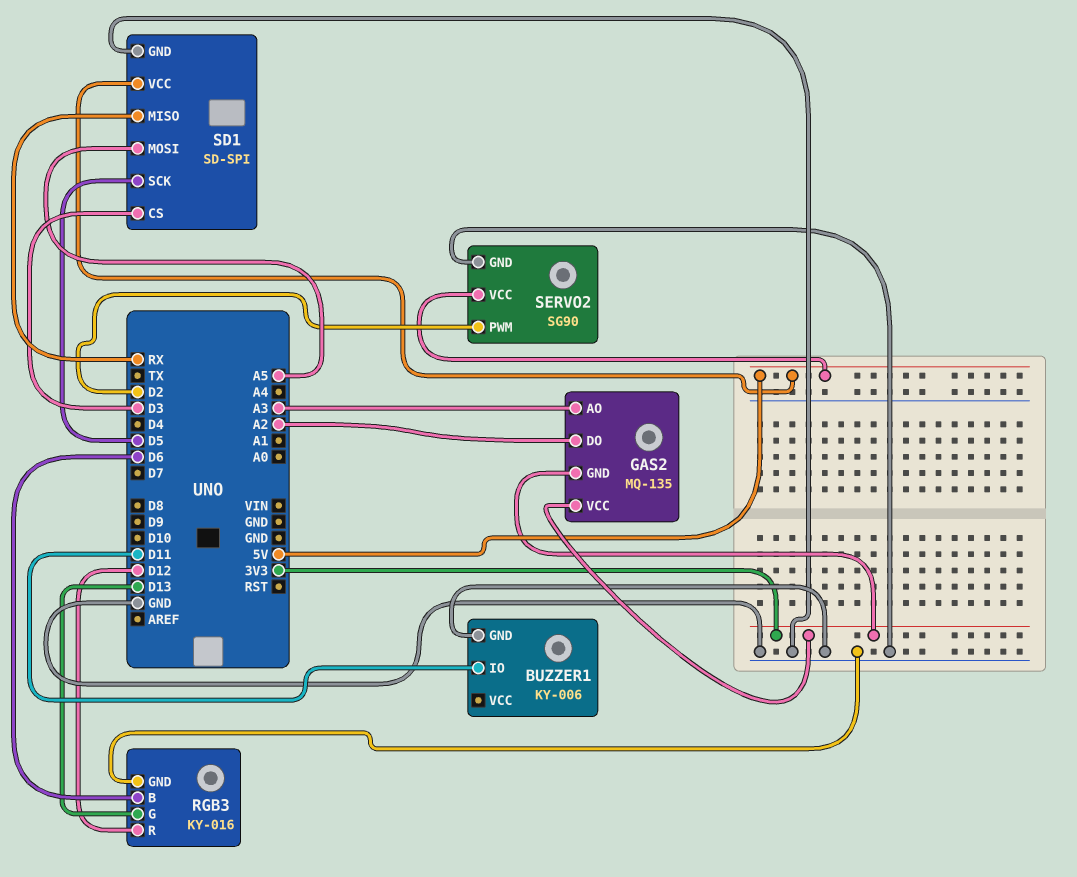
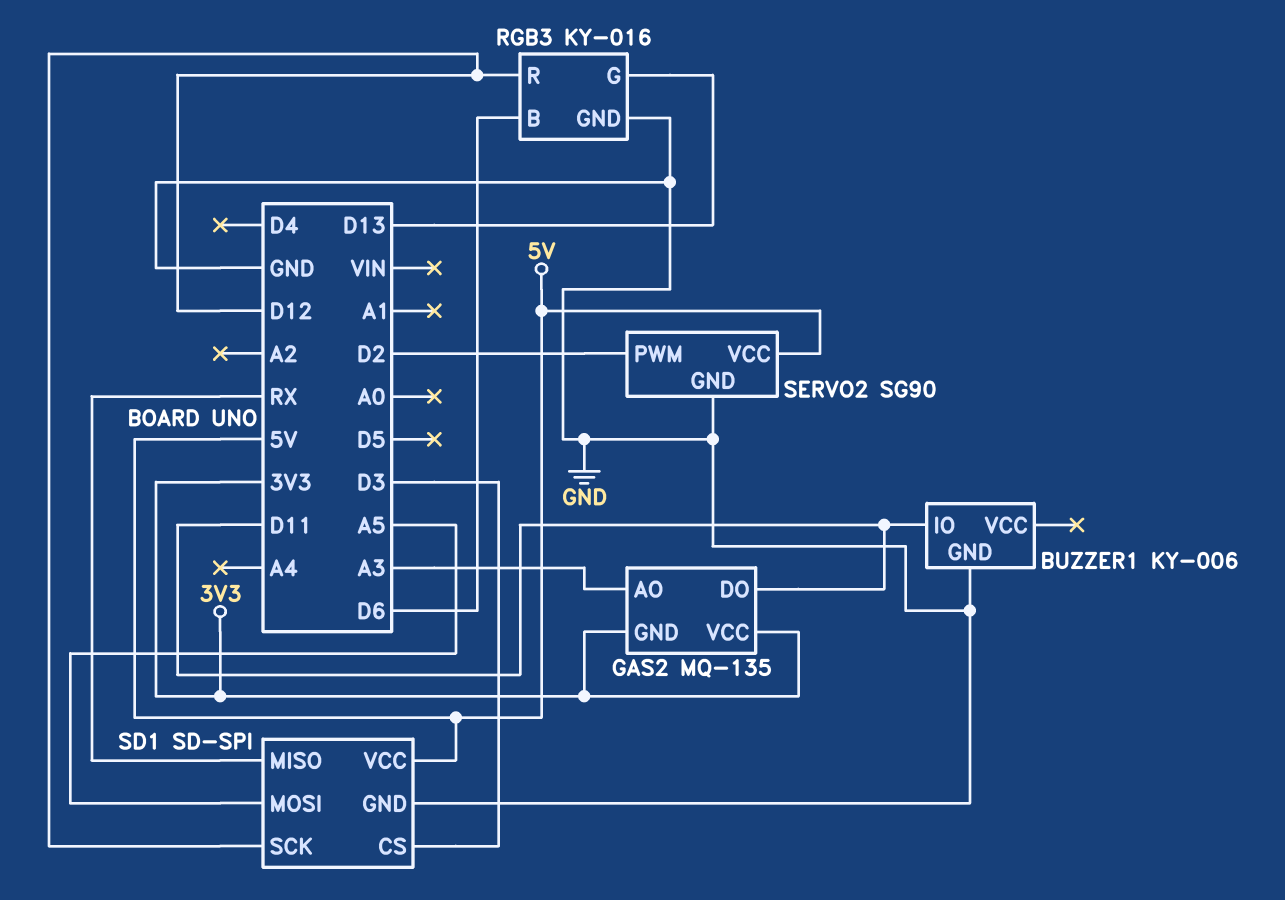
GAS2 pin DO: A2 -> D11
SD1 pin SCK: D5 -> D12

